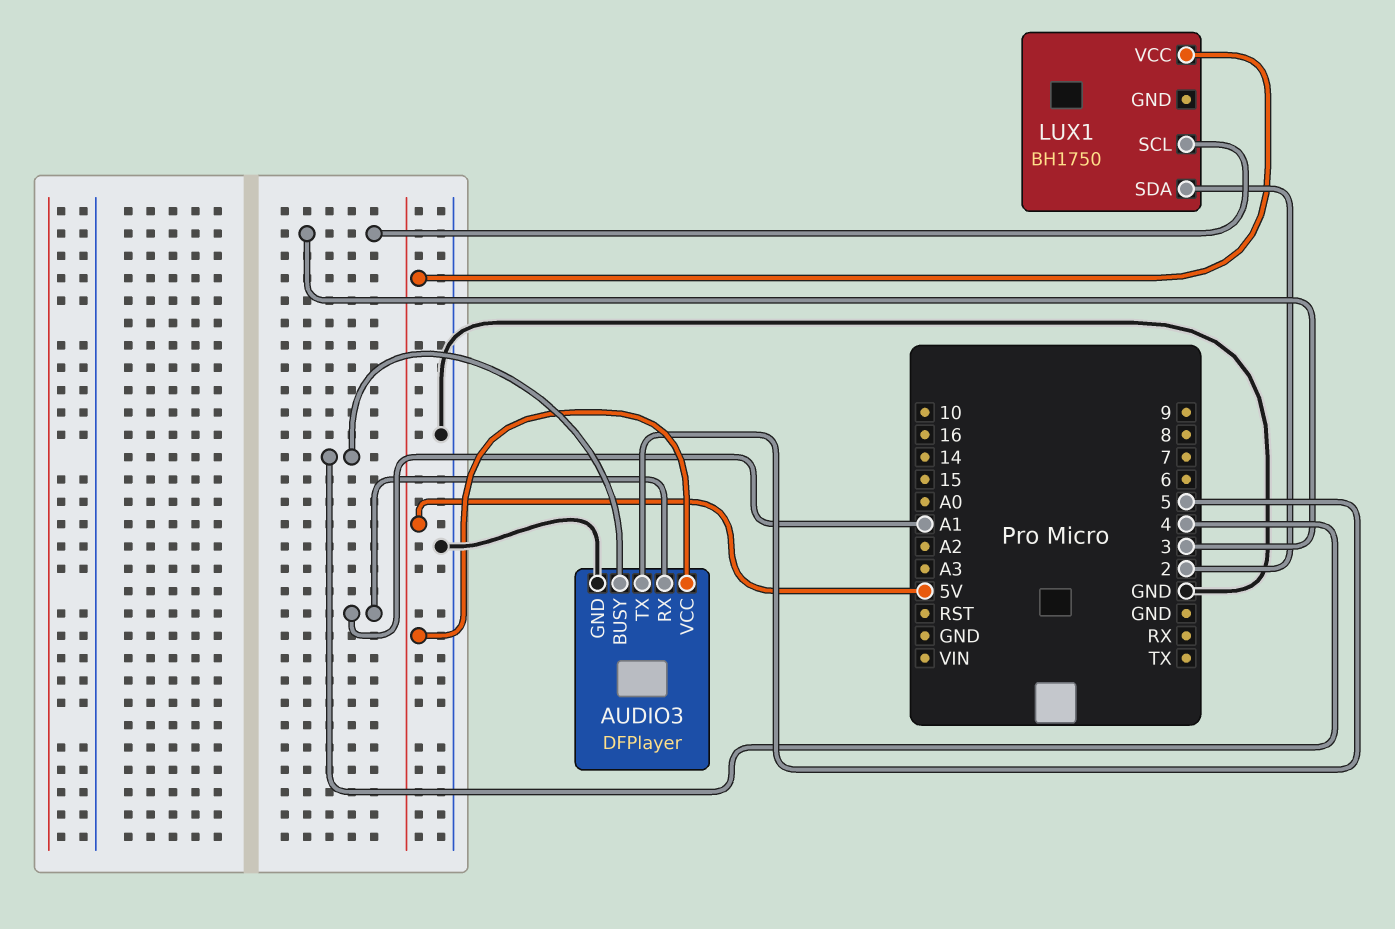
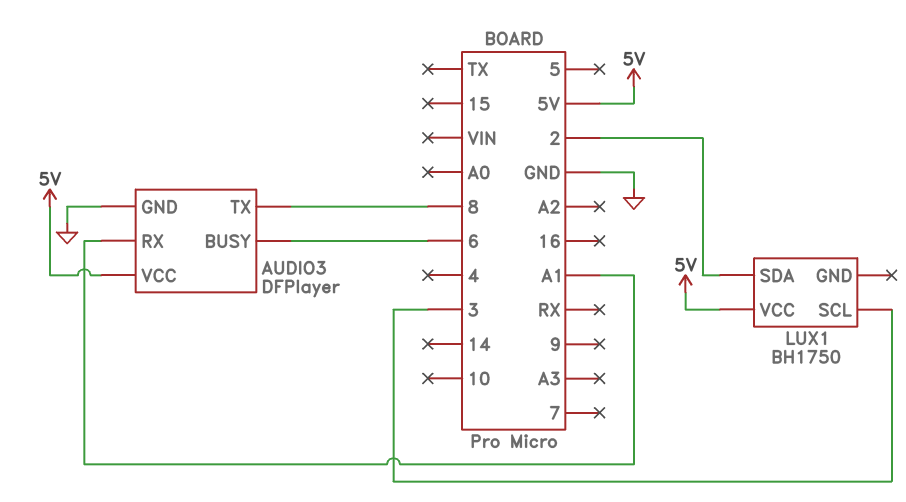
AUDIO3 pin BUSY: 4 -> 6
AUDIO3 pin TX: 5 -> 8

